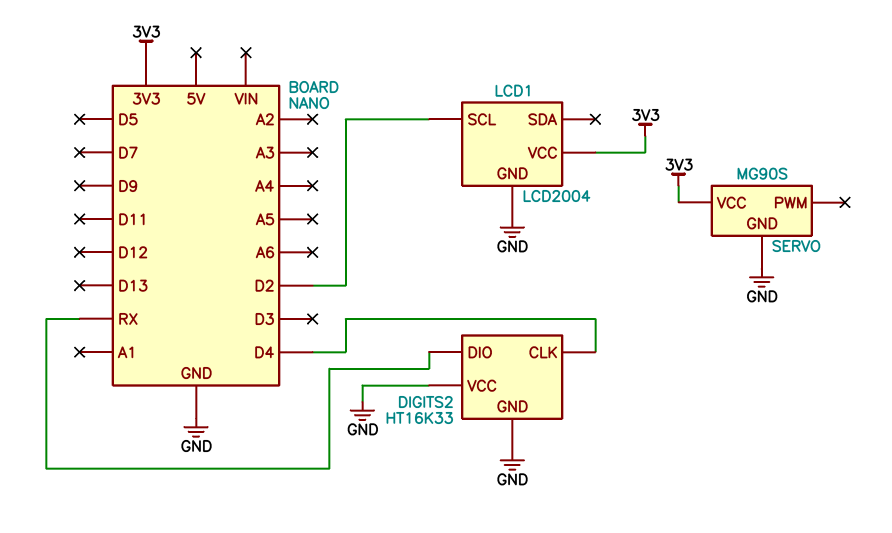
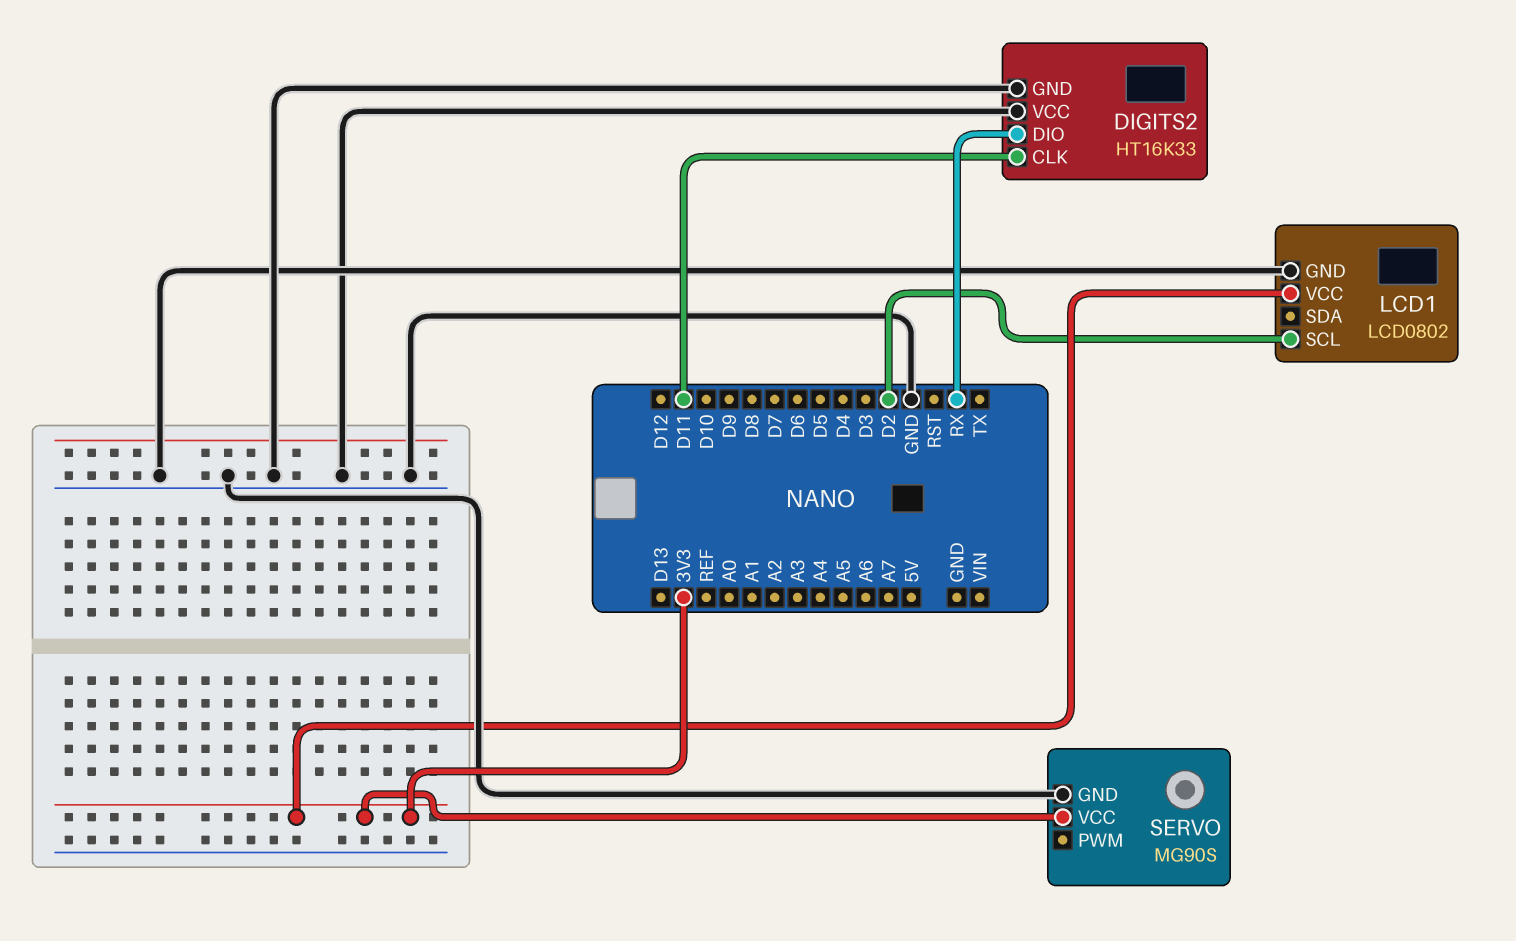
DIGITS2 pin CLK: D4 -> D11
LCD1: LCD2004 -> LCD0802

